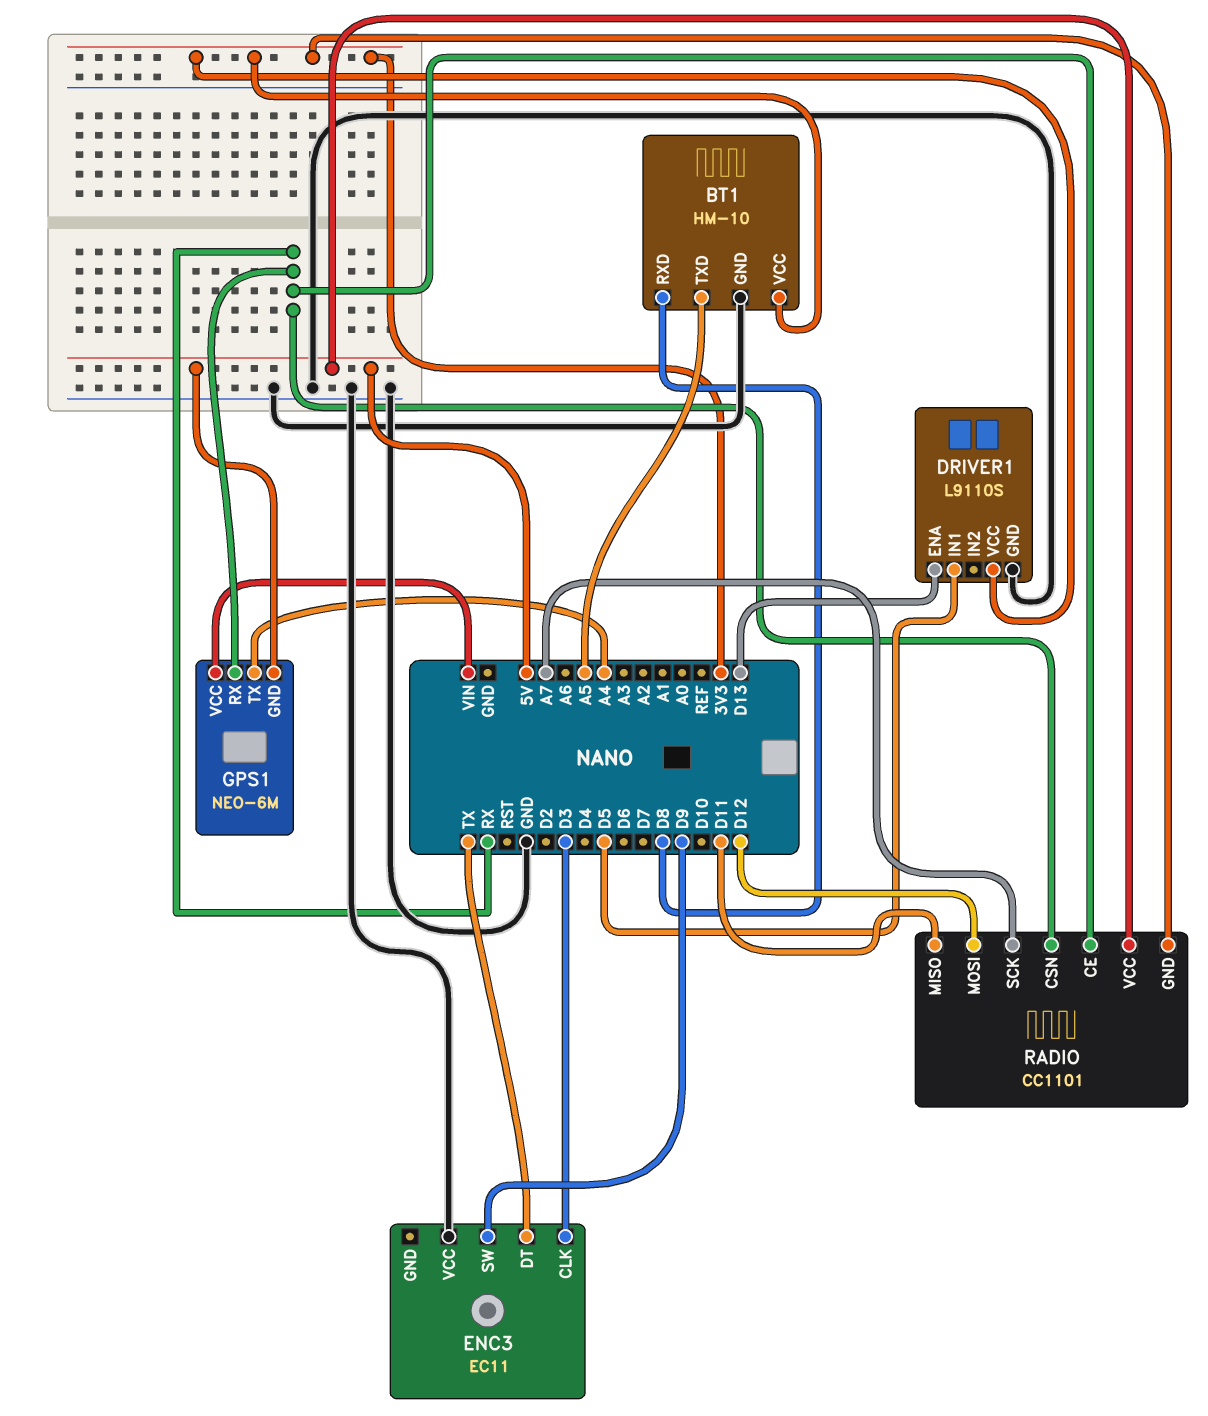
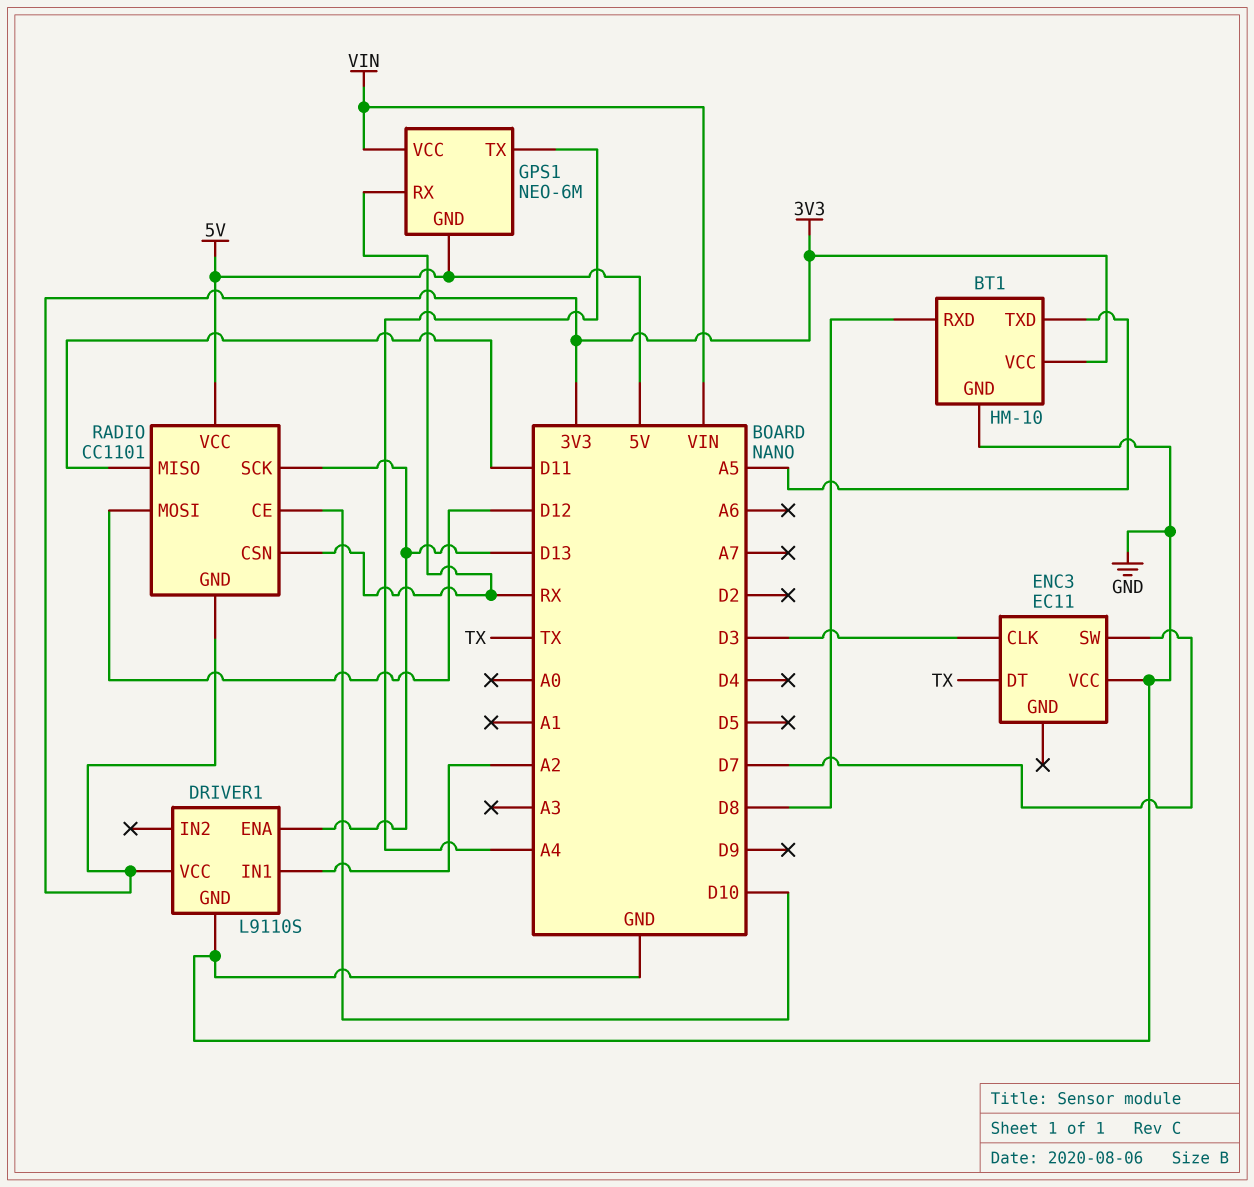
DRIVER1 pin IN1: D5 -> A2
ENC3 pin SW: D9 -> D7
RADIO pin CE: RX -> D10
RADIO pin SCK: A7 -> D13

